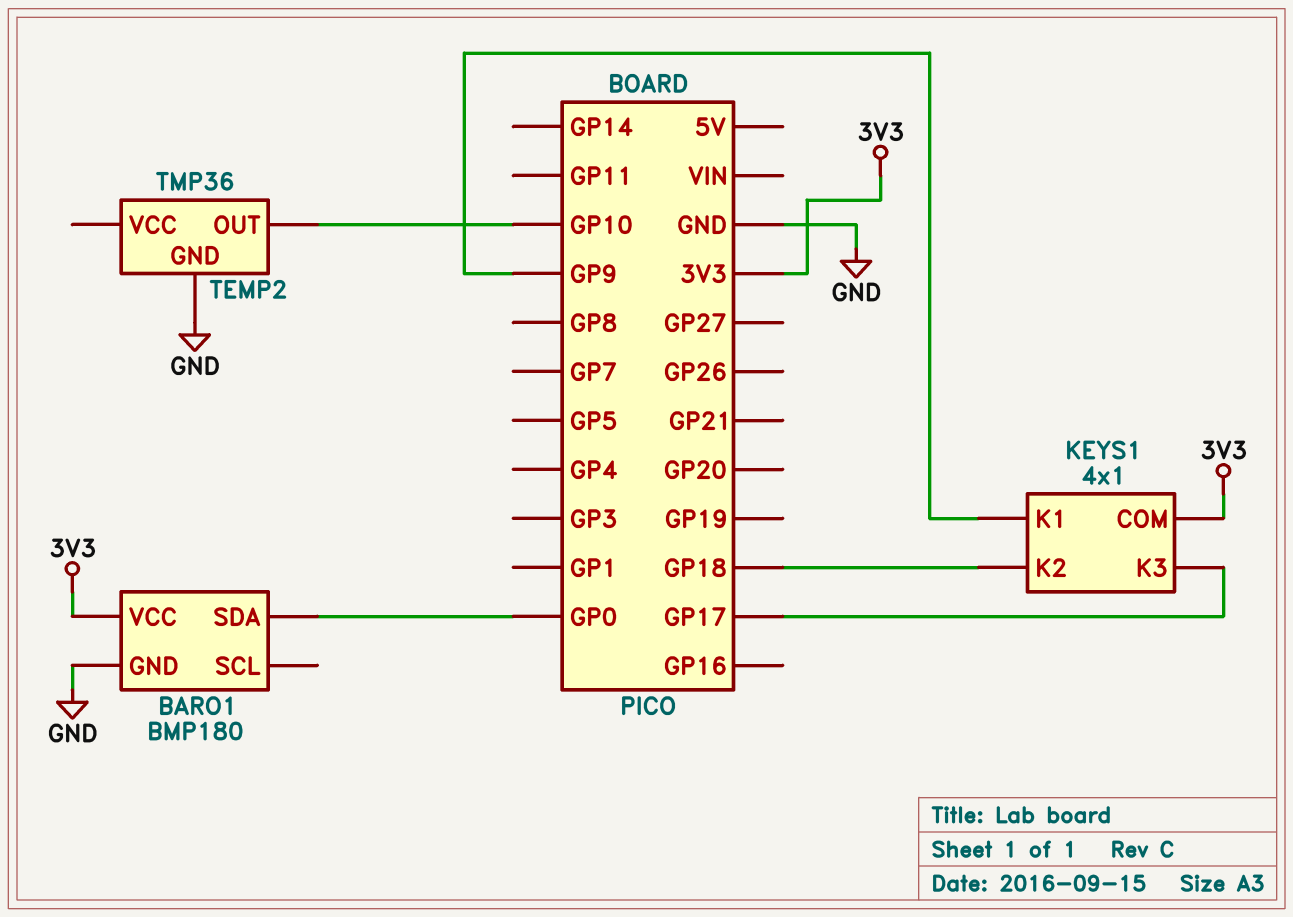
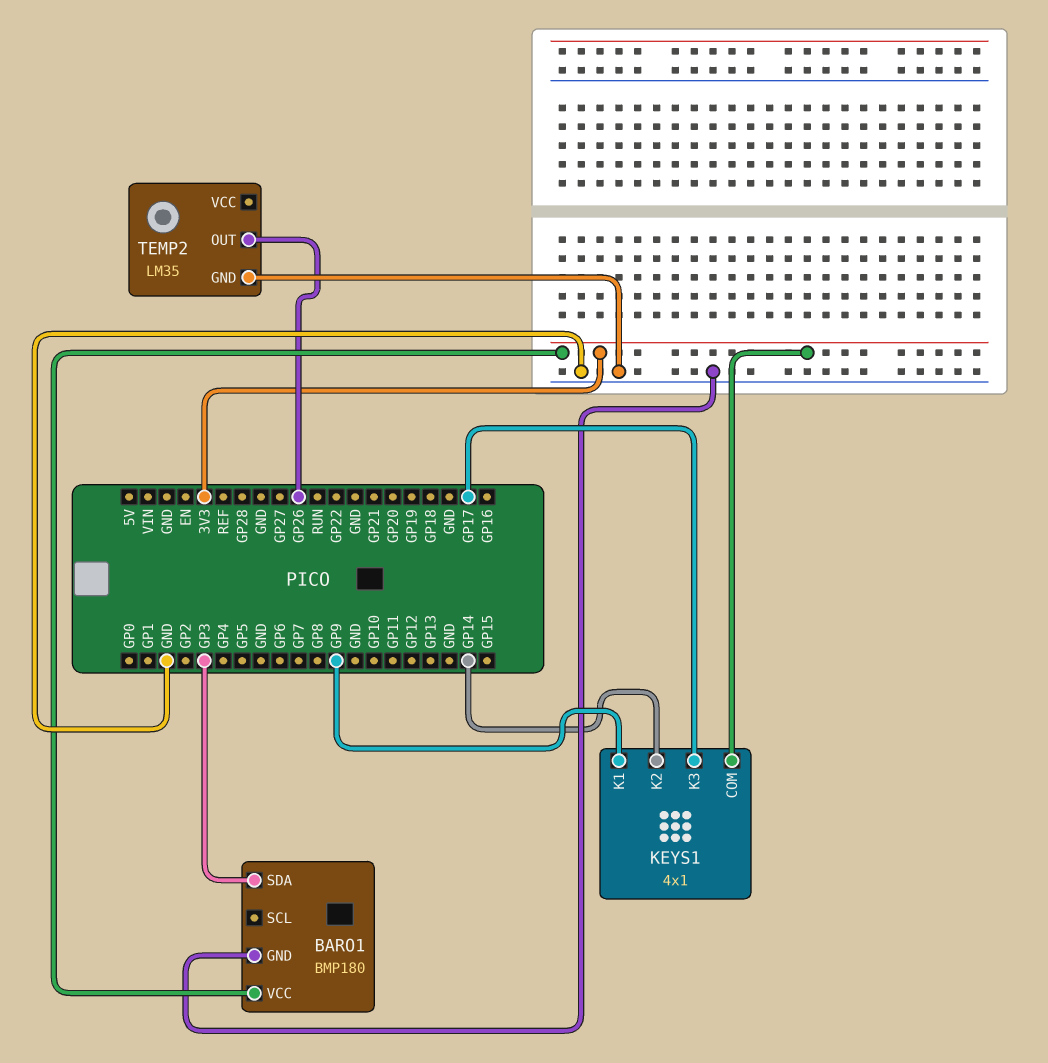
BARO1 pin SDA: GP0 -> GP3
KEYS1 pin K2: GP18 -> GP14
TEMP2: TMP36 -> LM35
TEMP2 pin OUT: GP10 -> GP26

